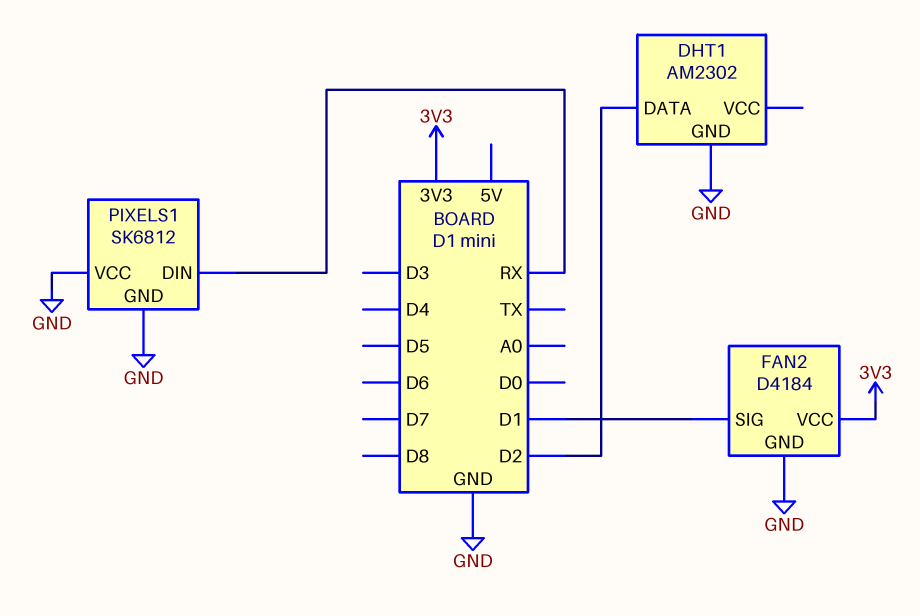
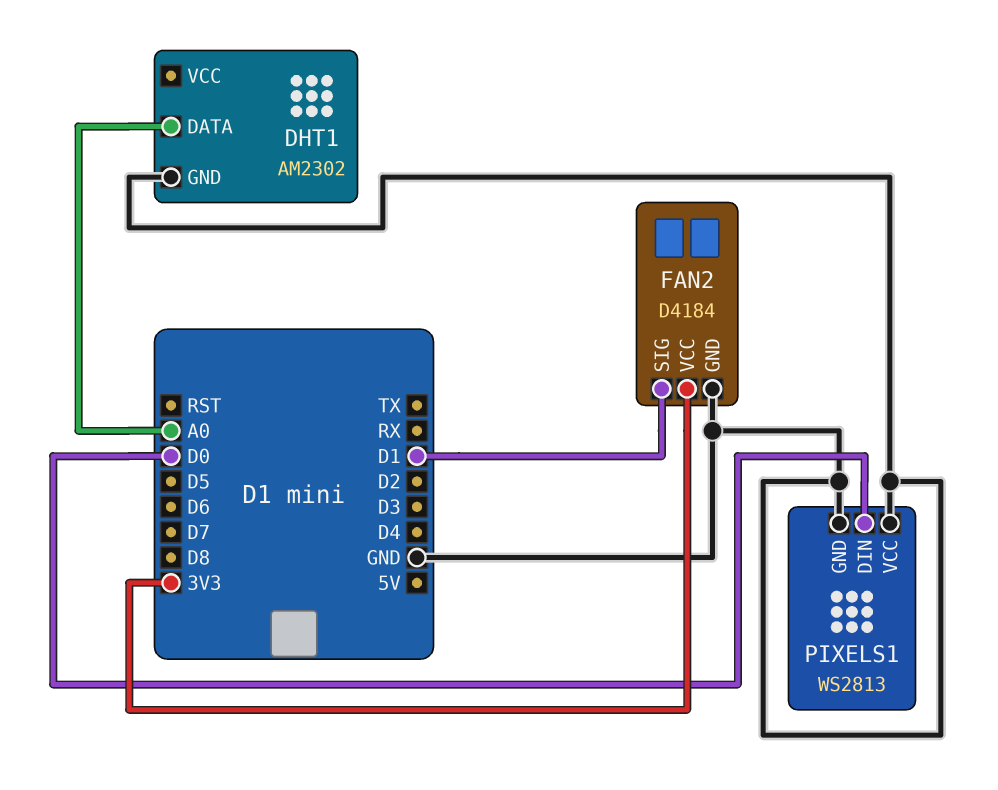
DHT1 pin DATA: D2 -> A0
PIXELS1: SK6812 -> WS2813
PIXELS1 pin DIN: RX -> D0

